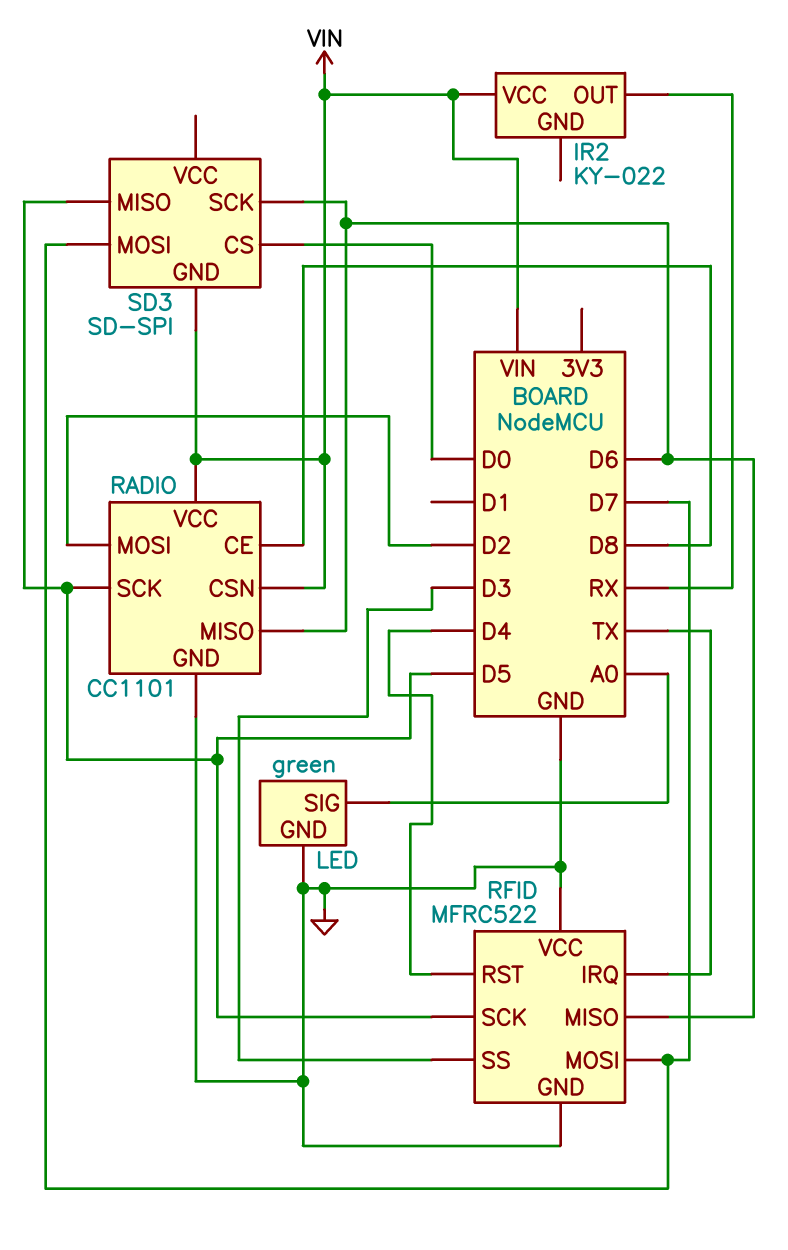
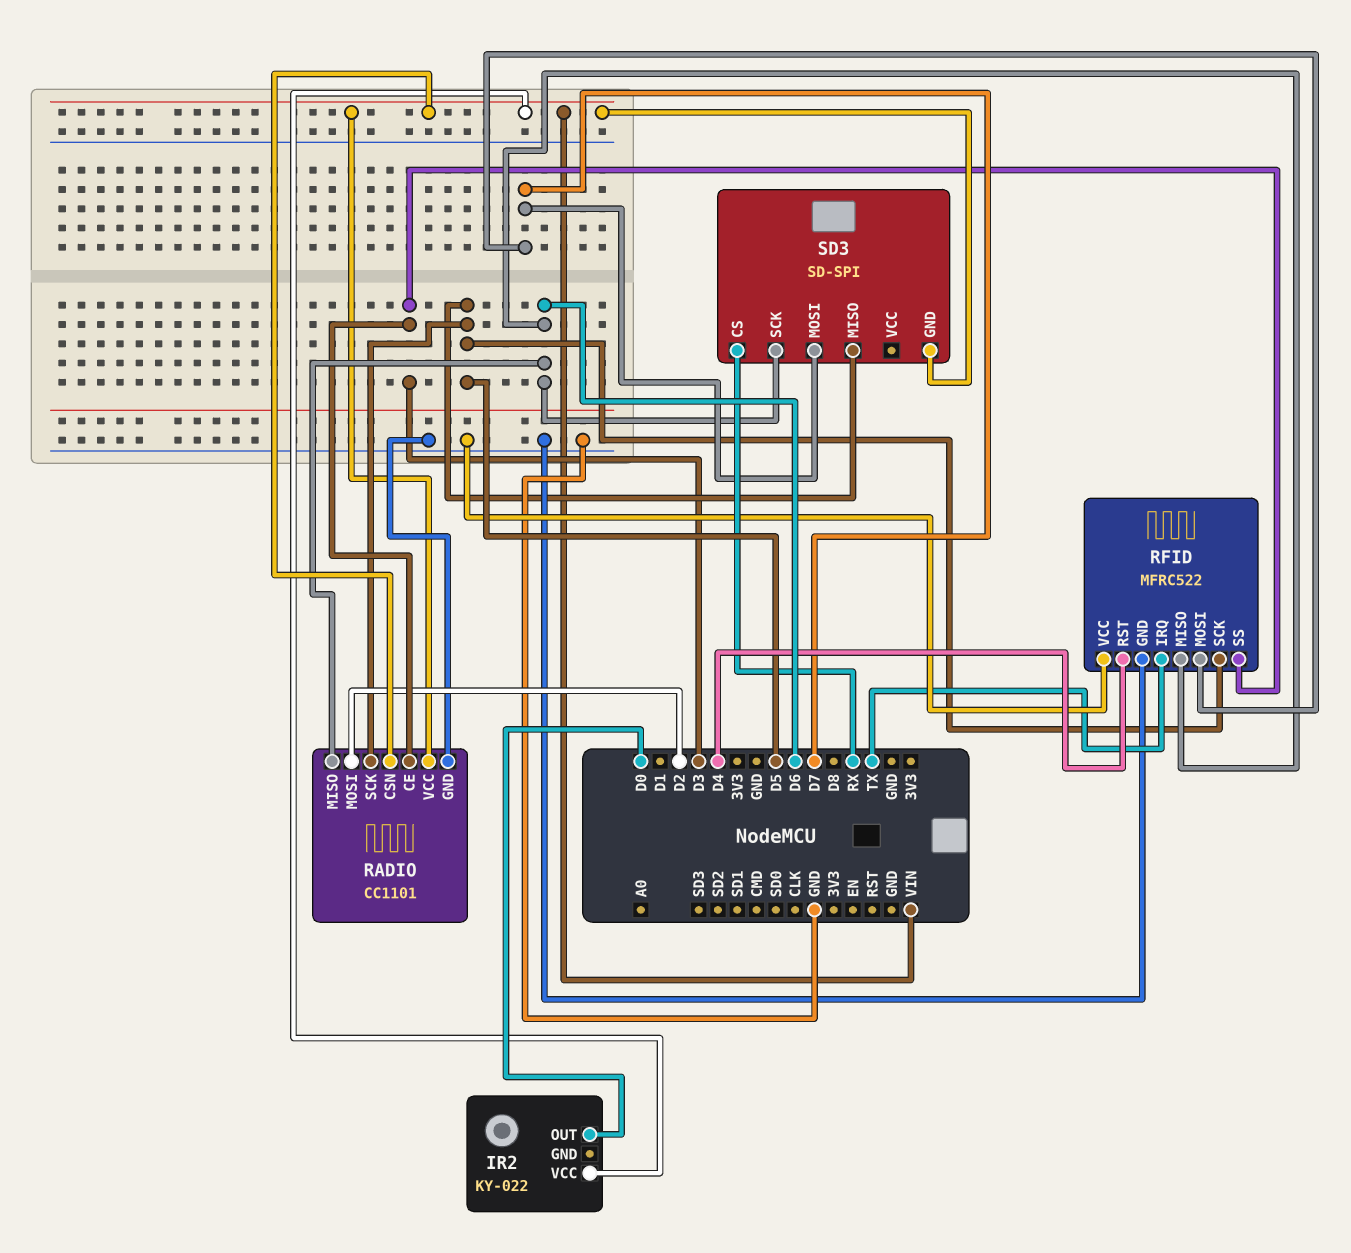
IR2 pin OUT: RX -> D0
LED: green -> none
LED pin GND: GND -> none
LED pin SIG: A0 -> none
RADIO pin CE: D8 -> D3
SD3 pin CS: D0 -> RX

